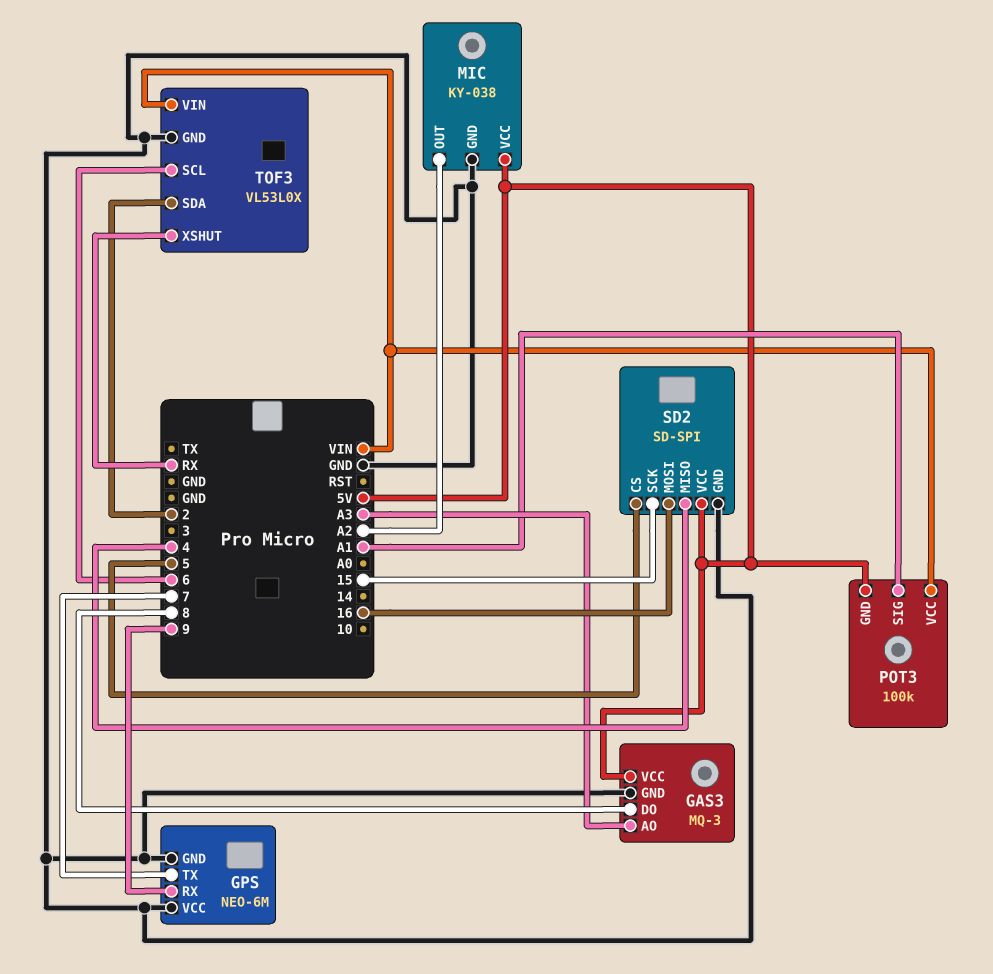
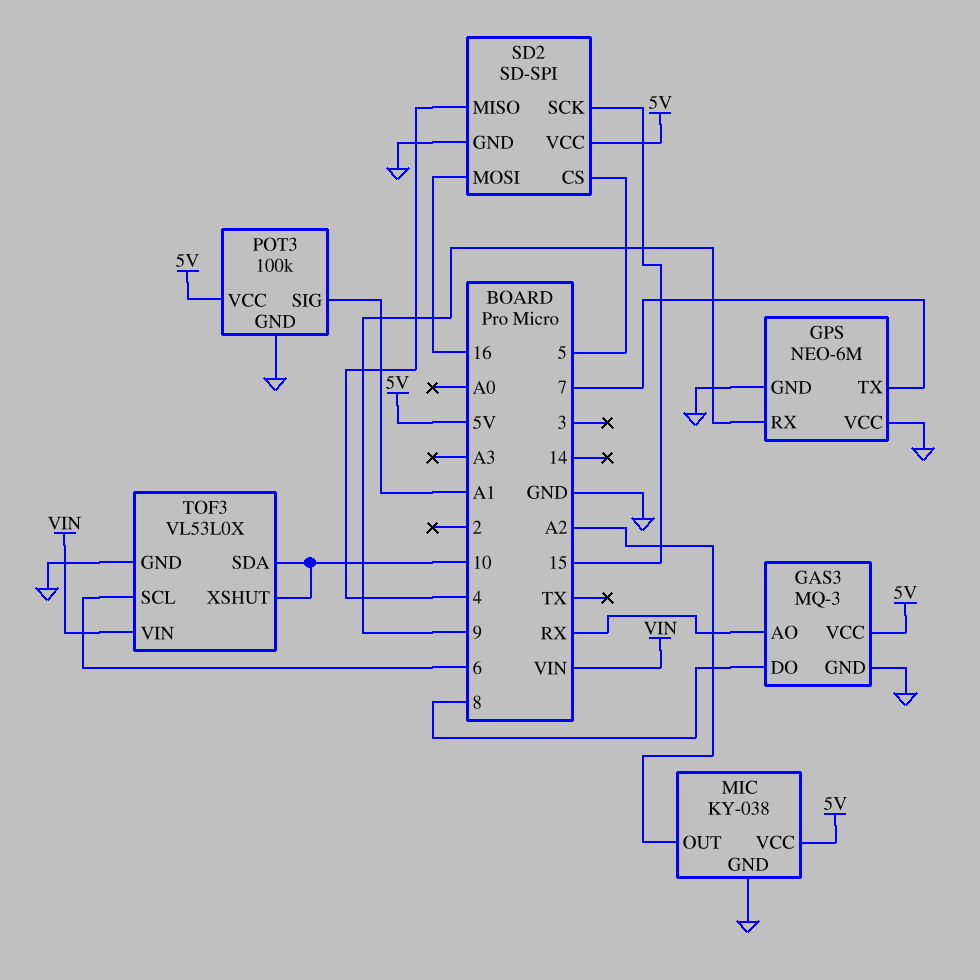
GAS3 pin AO: A3 -> RX
POT3 pin GND: 5V -> GND
POT3 pin VCC: VIN -> 5V
TOF3 pin SDA: 2 -> 10
TOF3 pin XSHUT: RX -> 10

